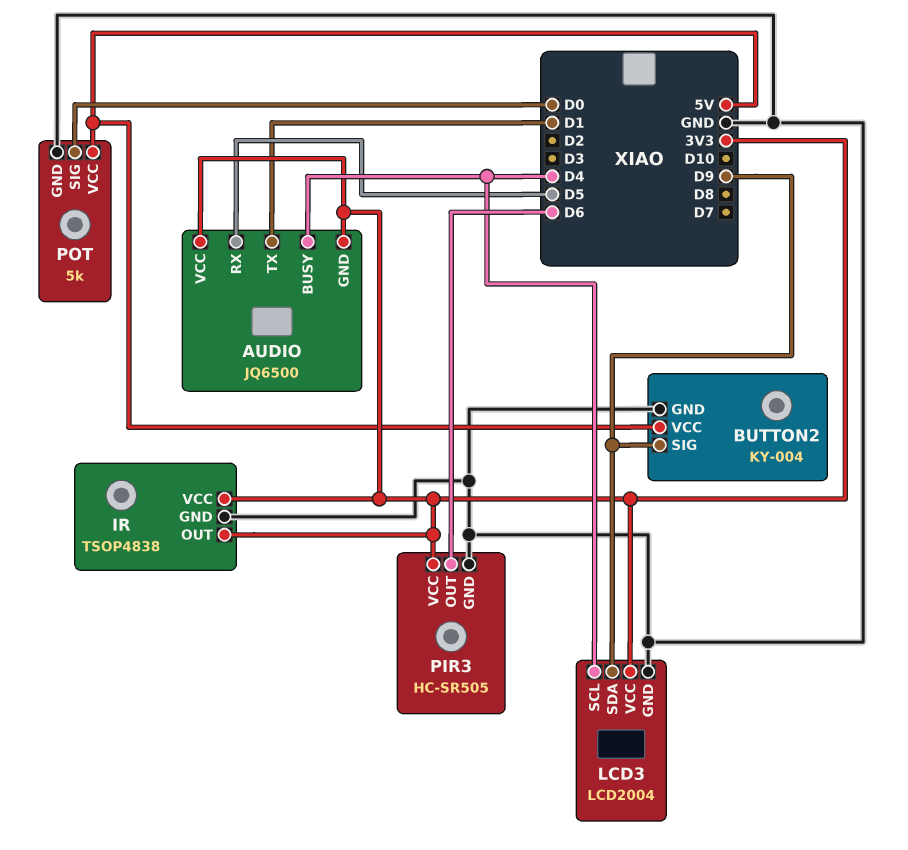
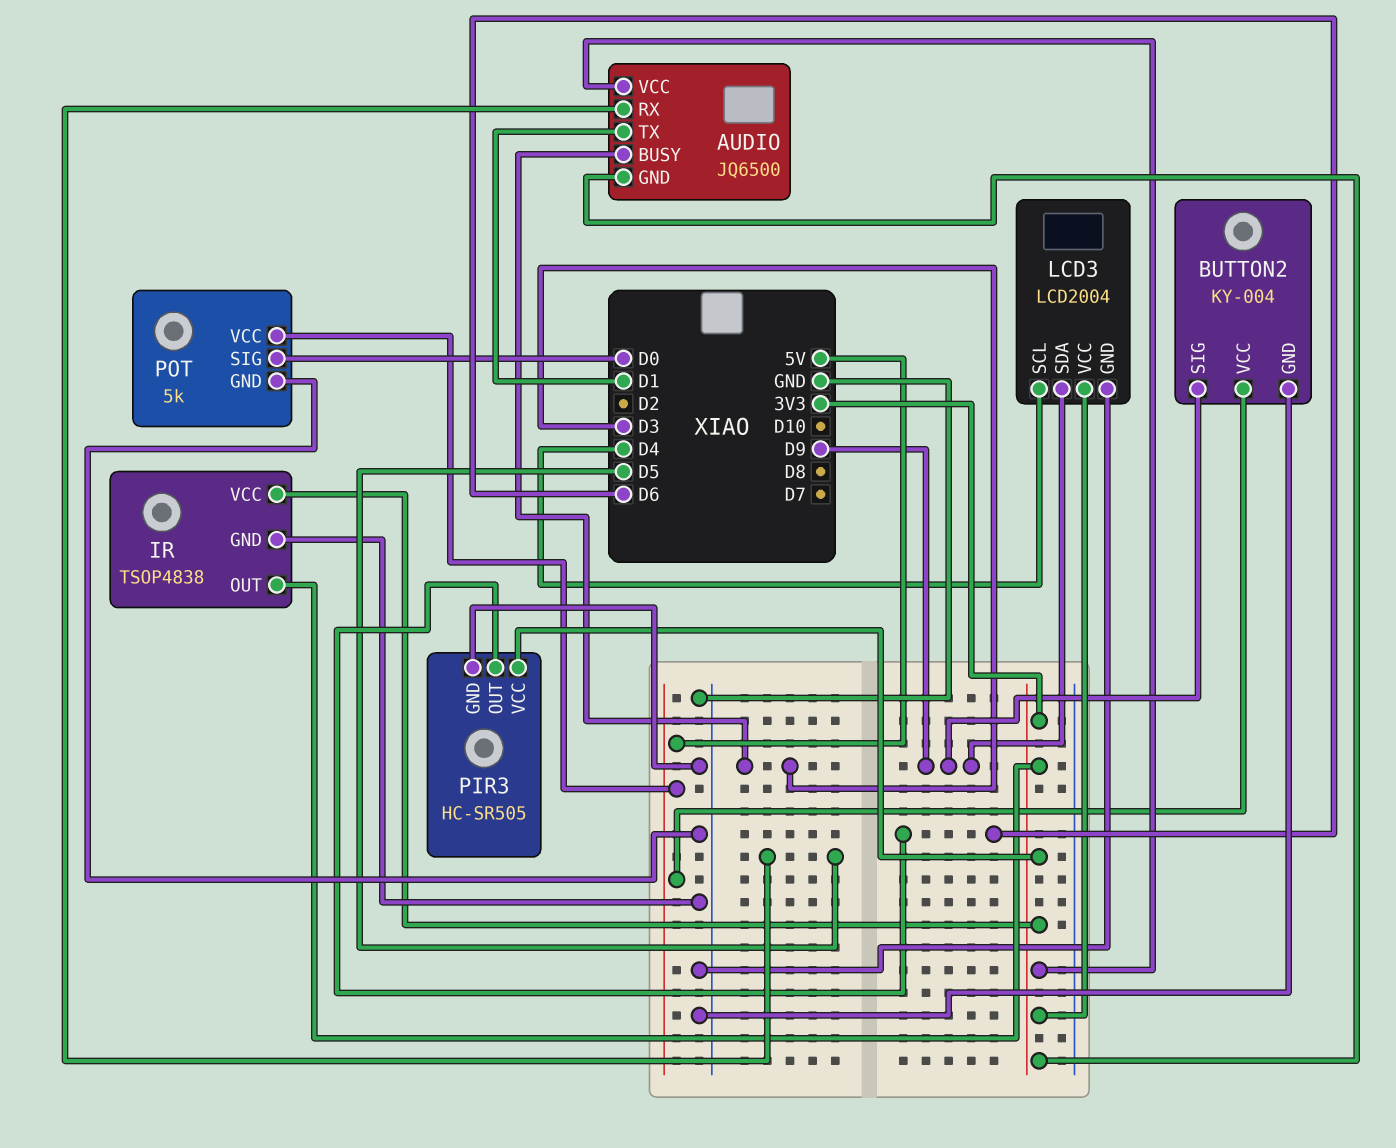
AUDIO pin BUSY: D4 -> D3

